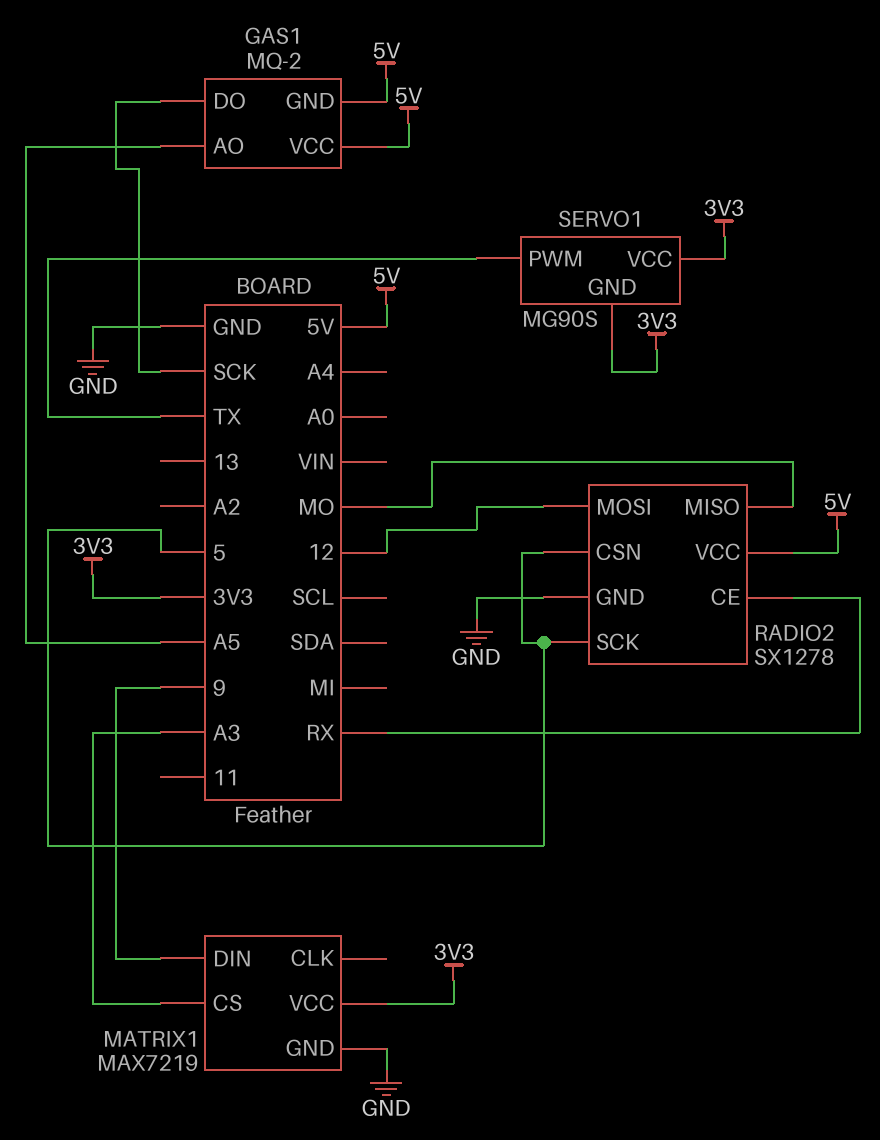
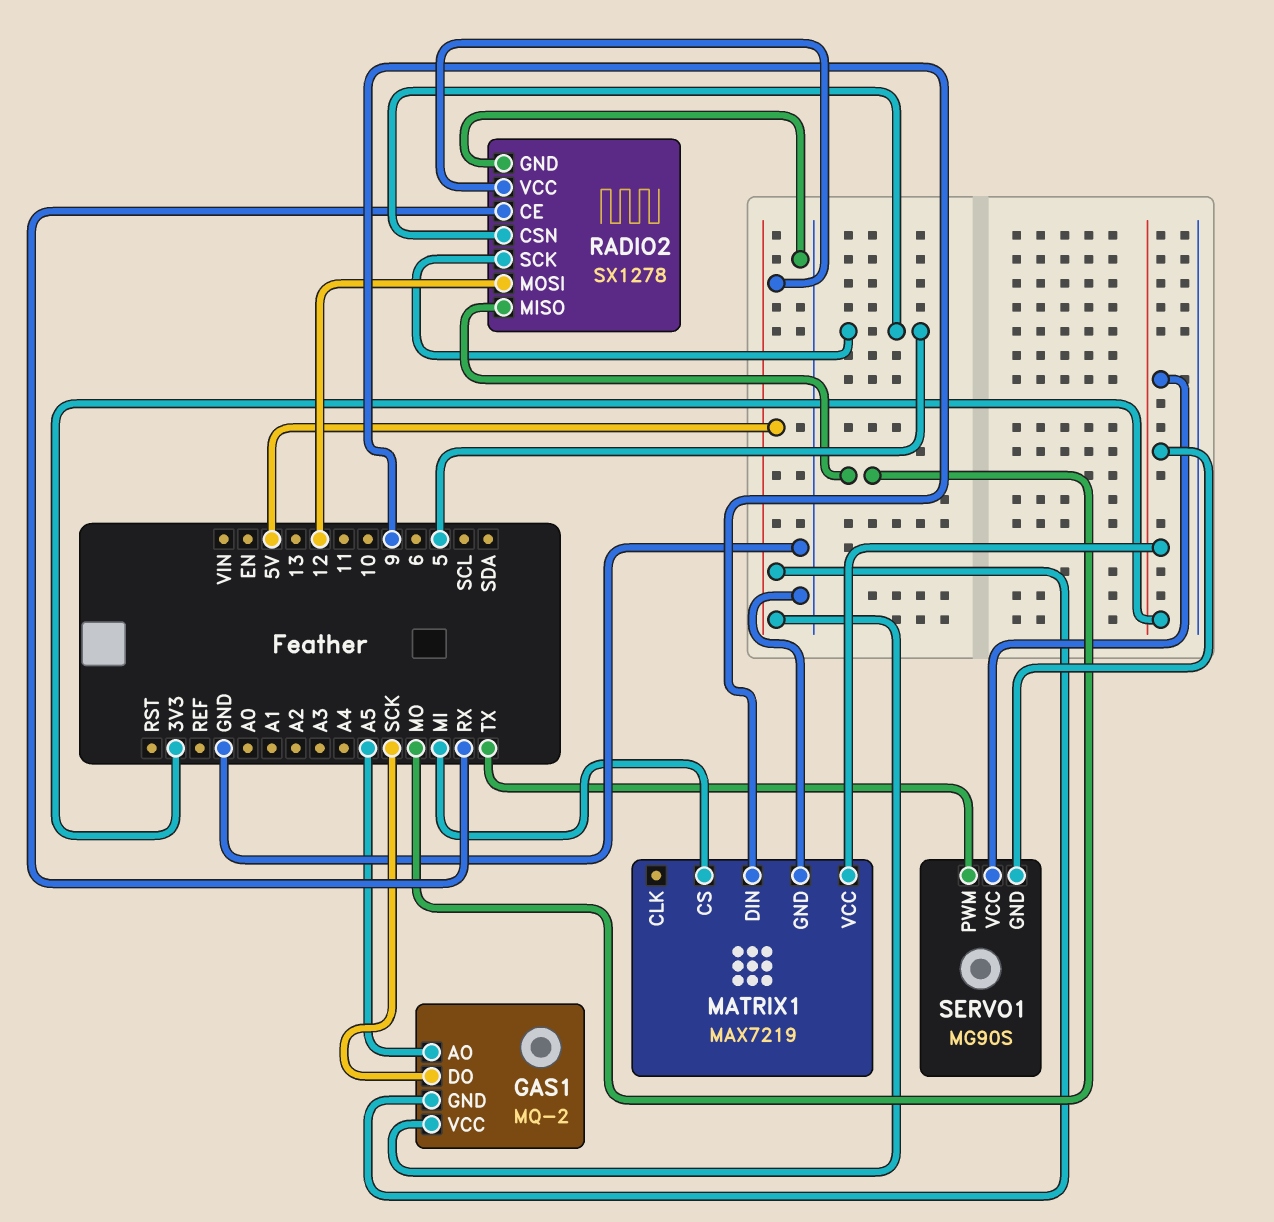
MATRIX1 pin CS: A3 -> MI

